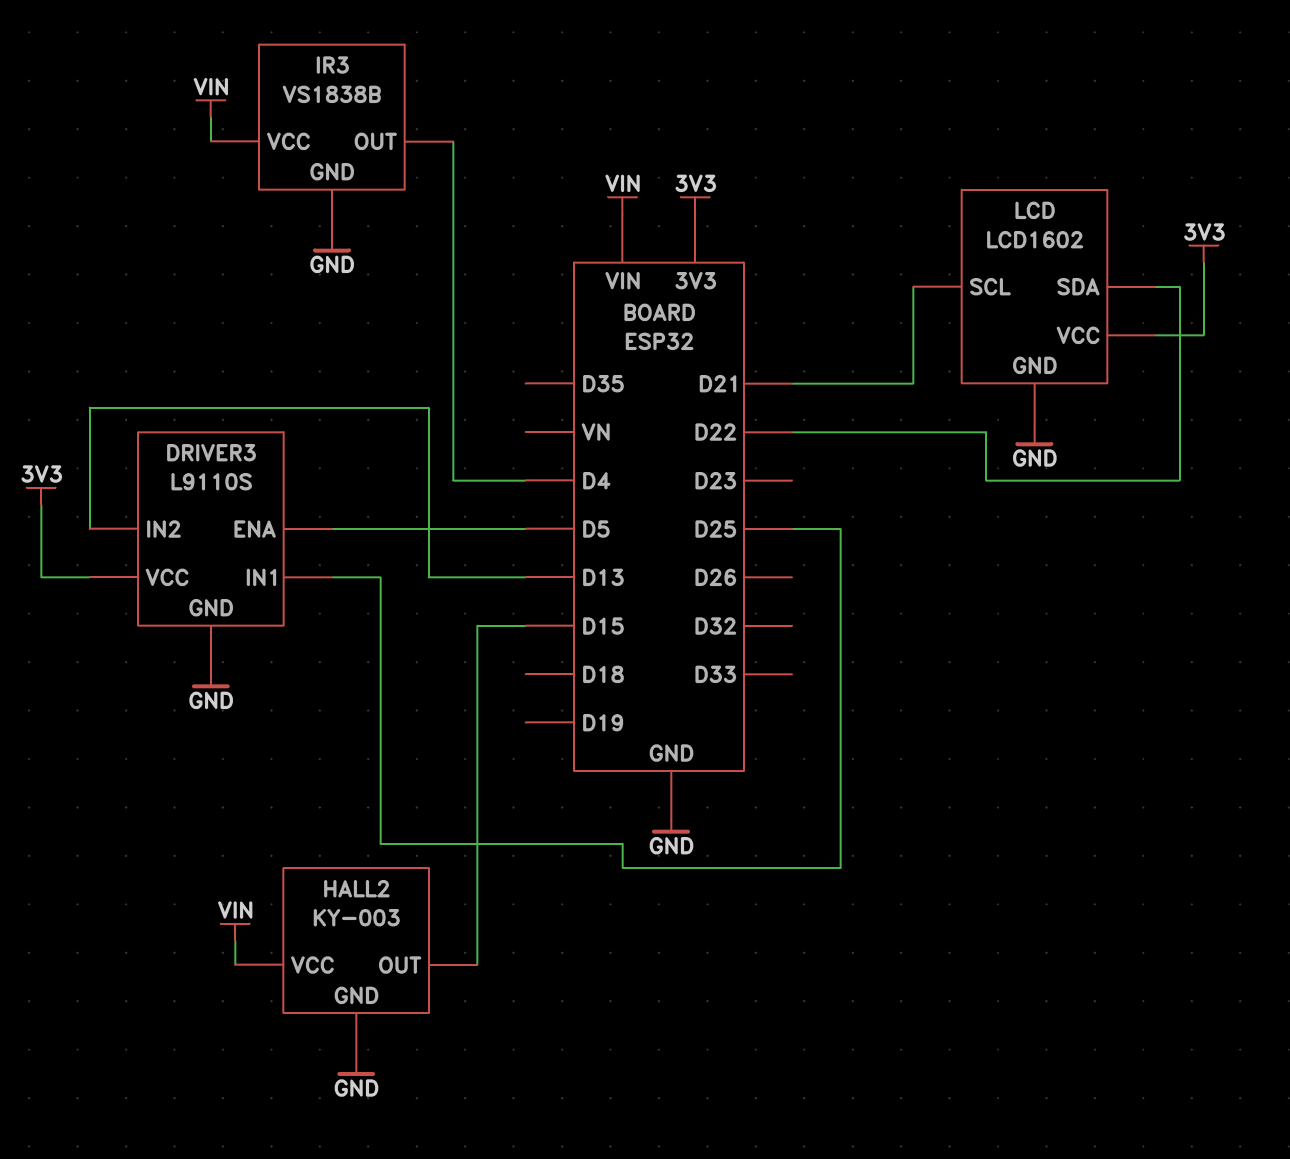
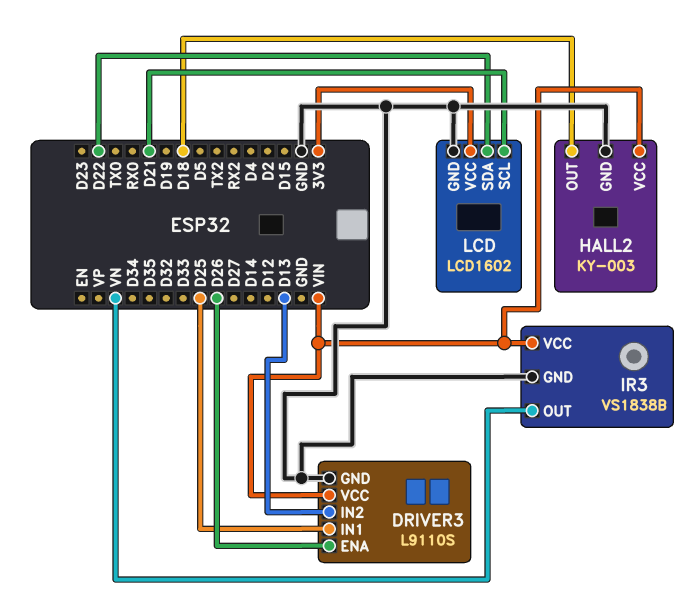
DRIVER3 pin ENA: D5 -> D26
DRIVER3 pin VCC: 3V3 -> VIN
HALL2 pin OUT: D15 -> D18
IR3 pin OUT: D4 -> VN

